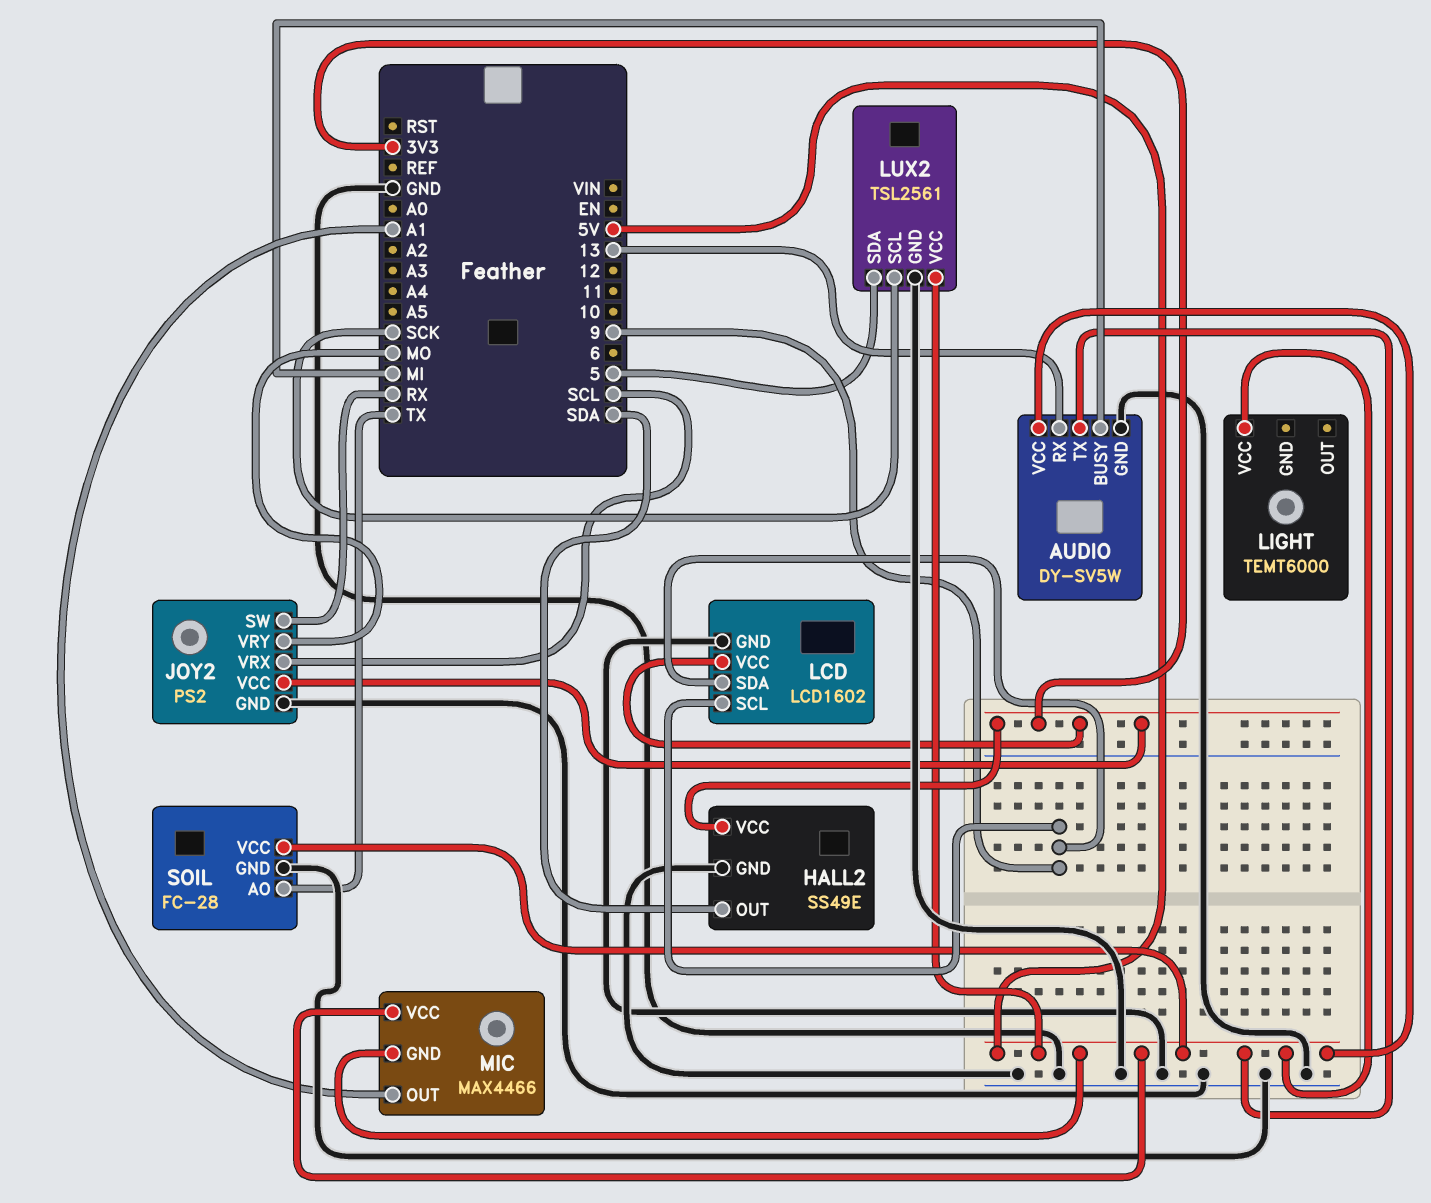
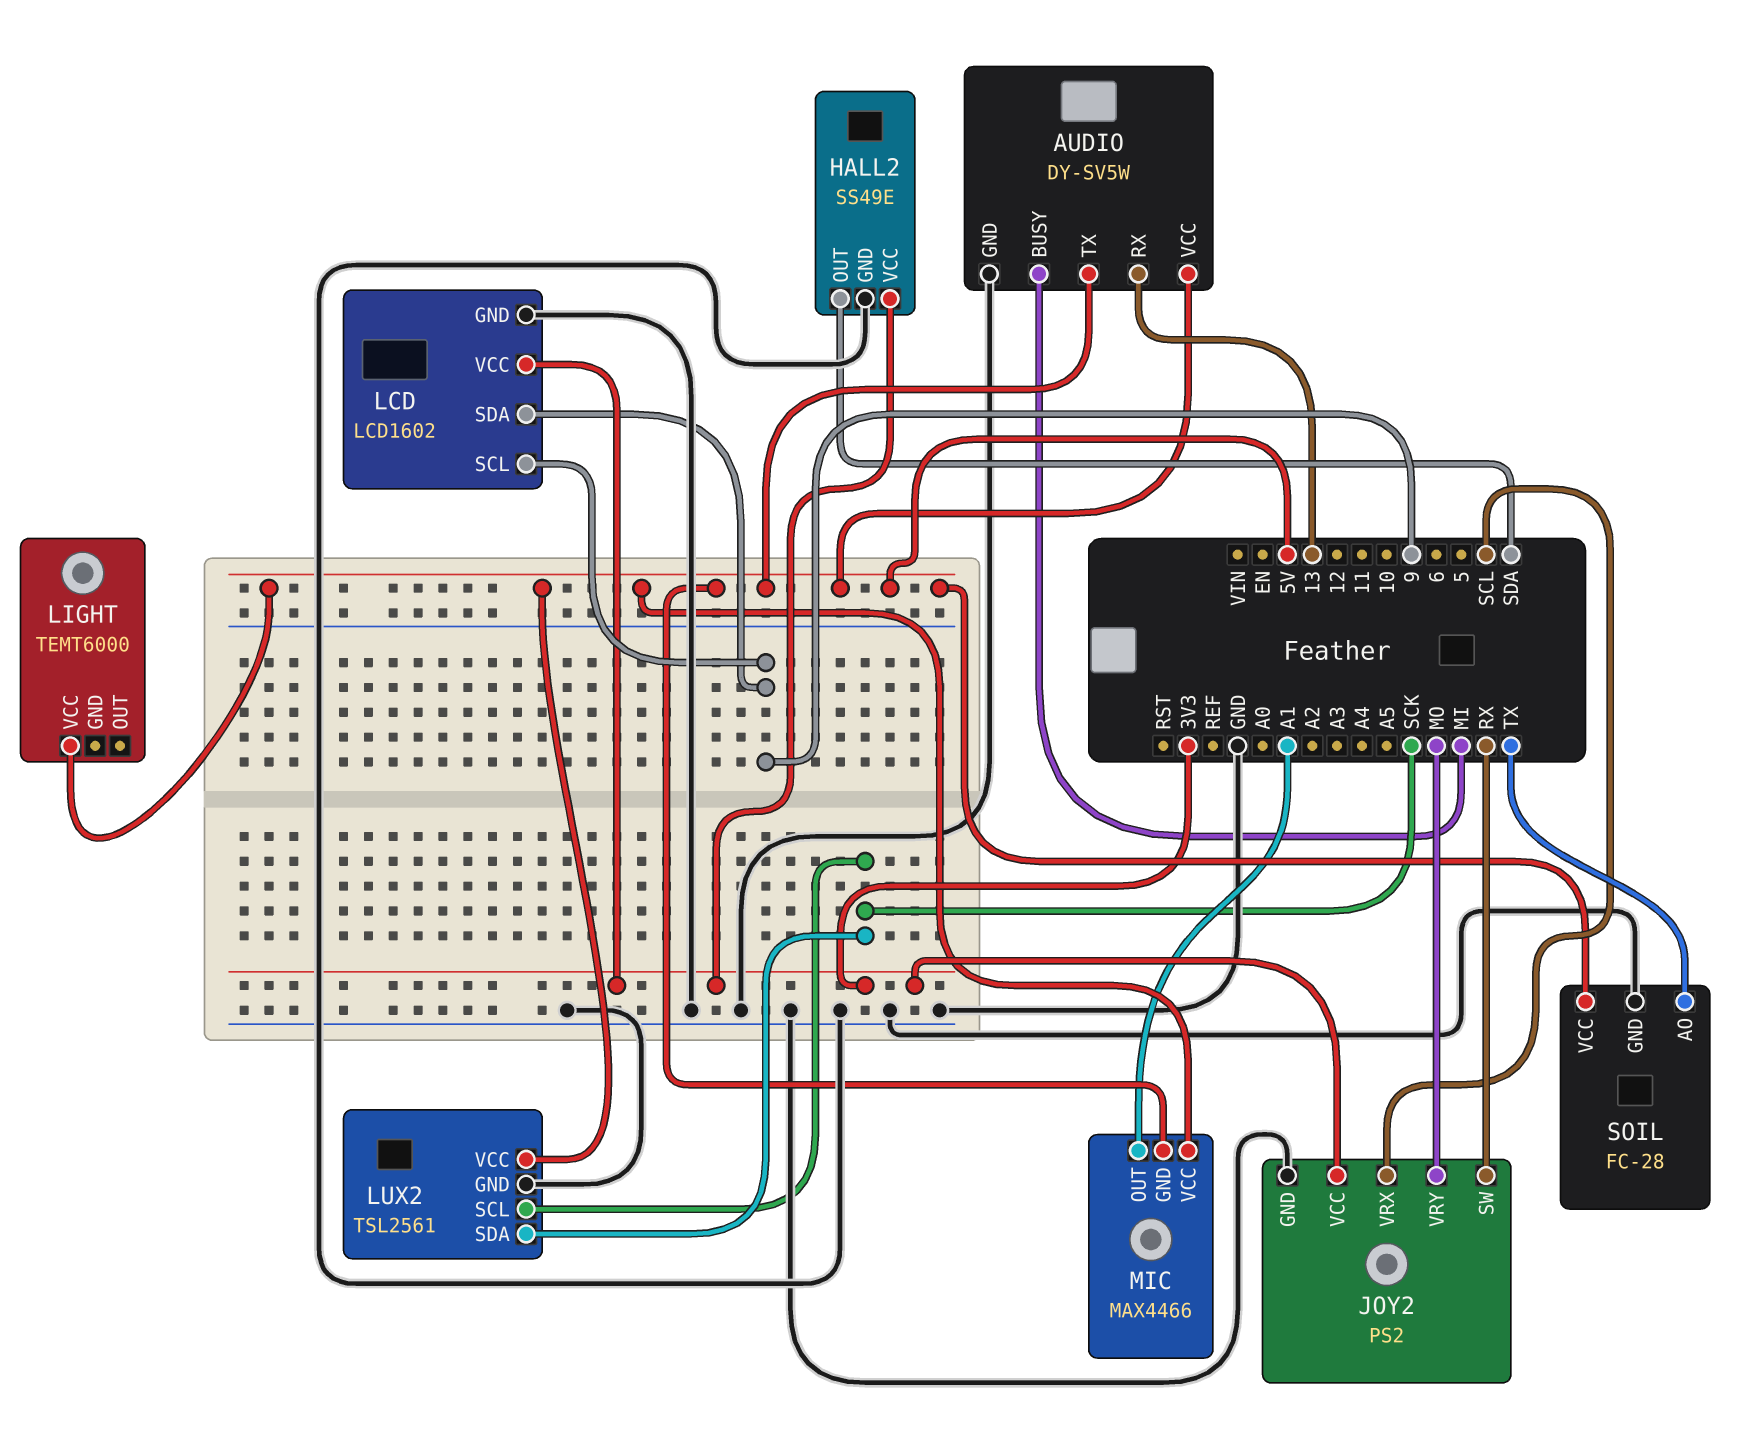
LUX2 pin SDA: 5 -> SCK

